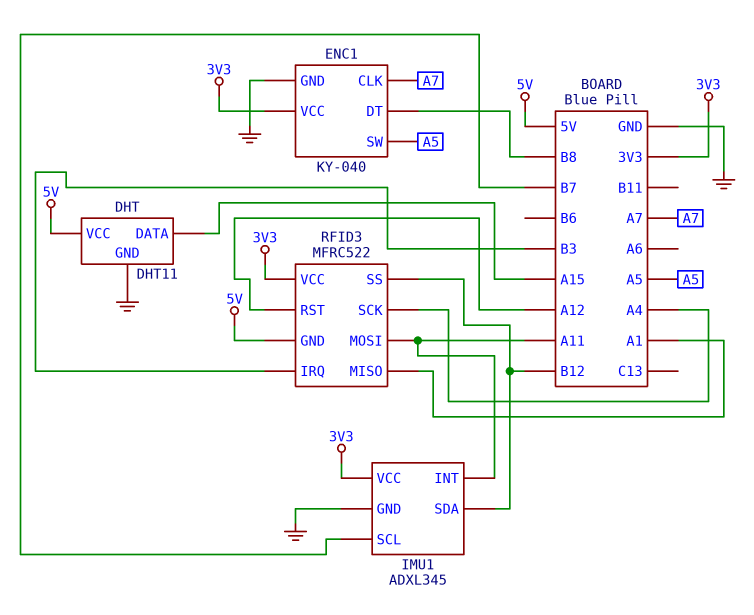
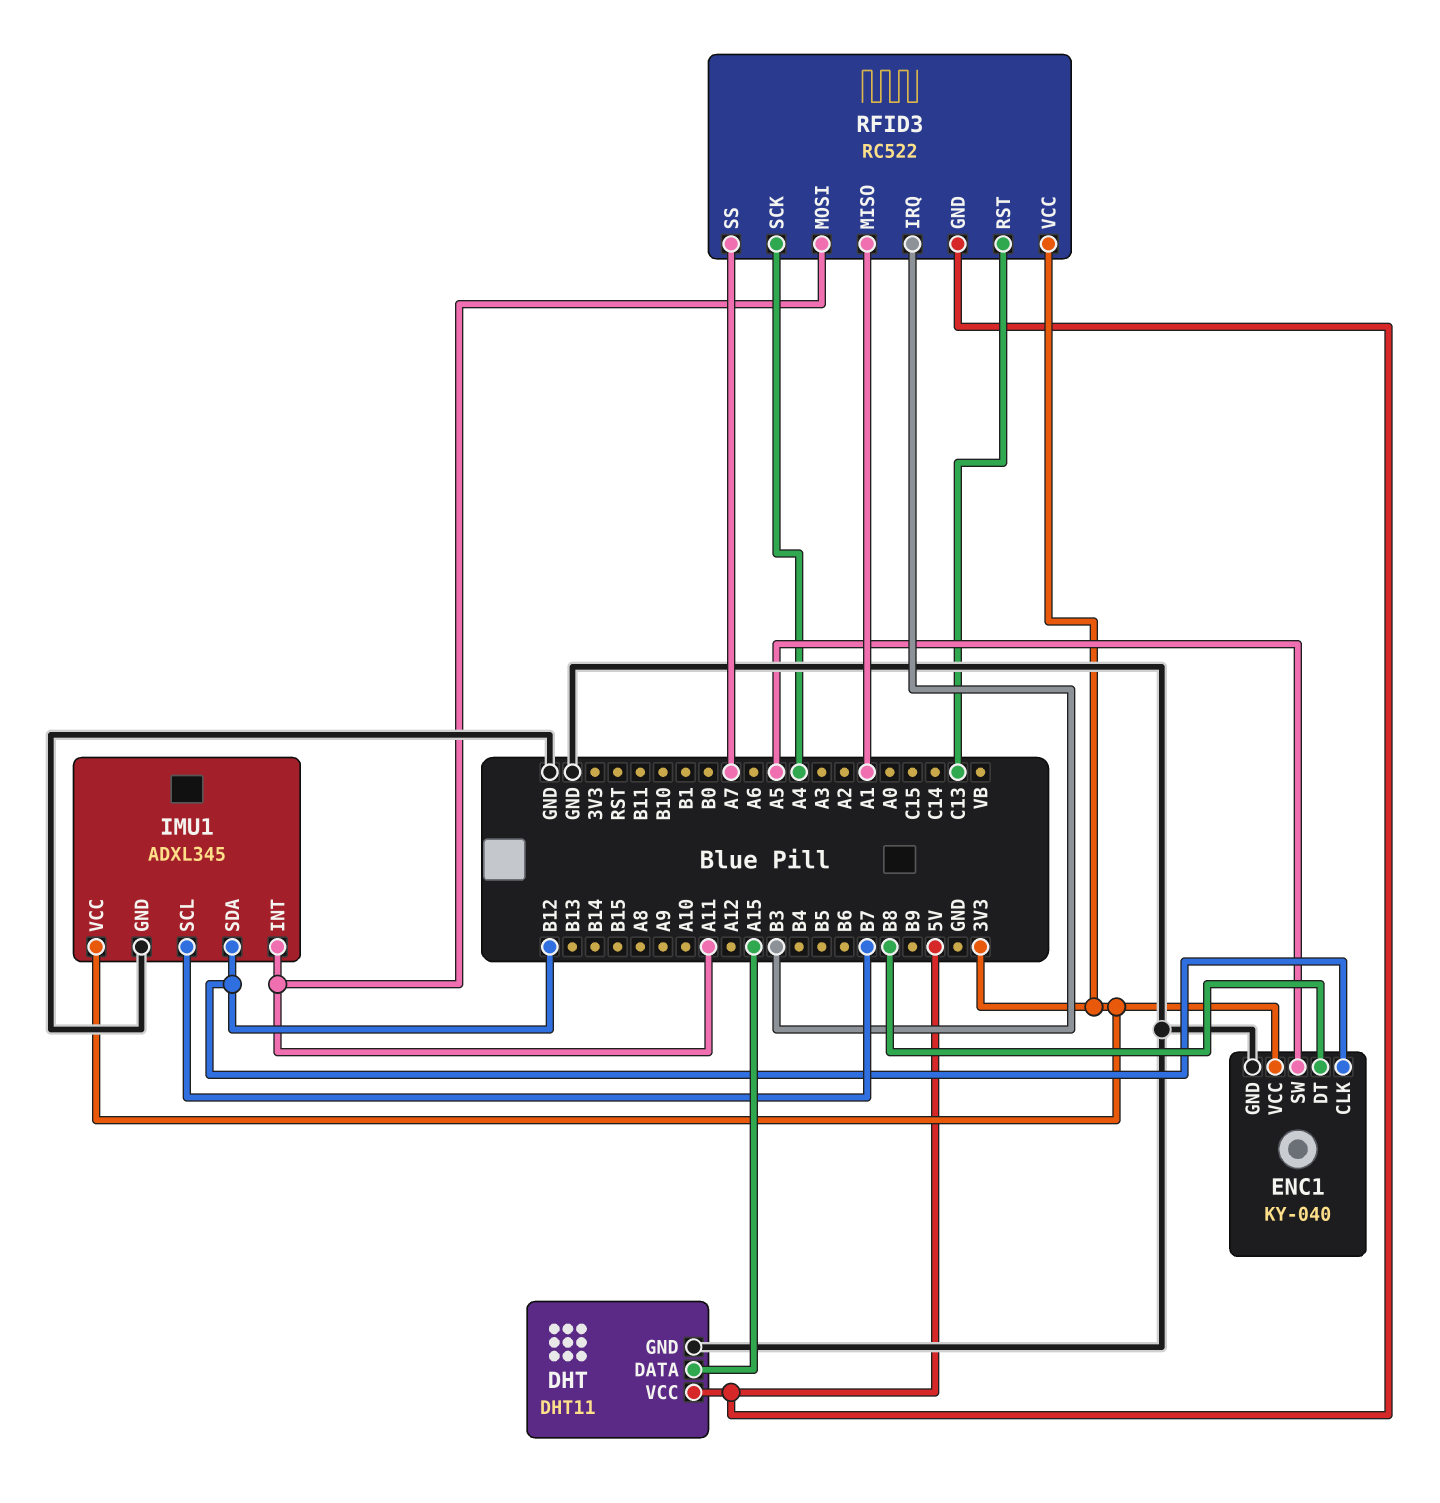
ENC1 pin CLK: A7 -> B12
RFID3: MFRC522 -> RC522
RFID3 pin RST: A12 -> C13
RFID3 pin SS: B12 -> A7

